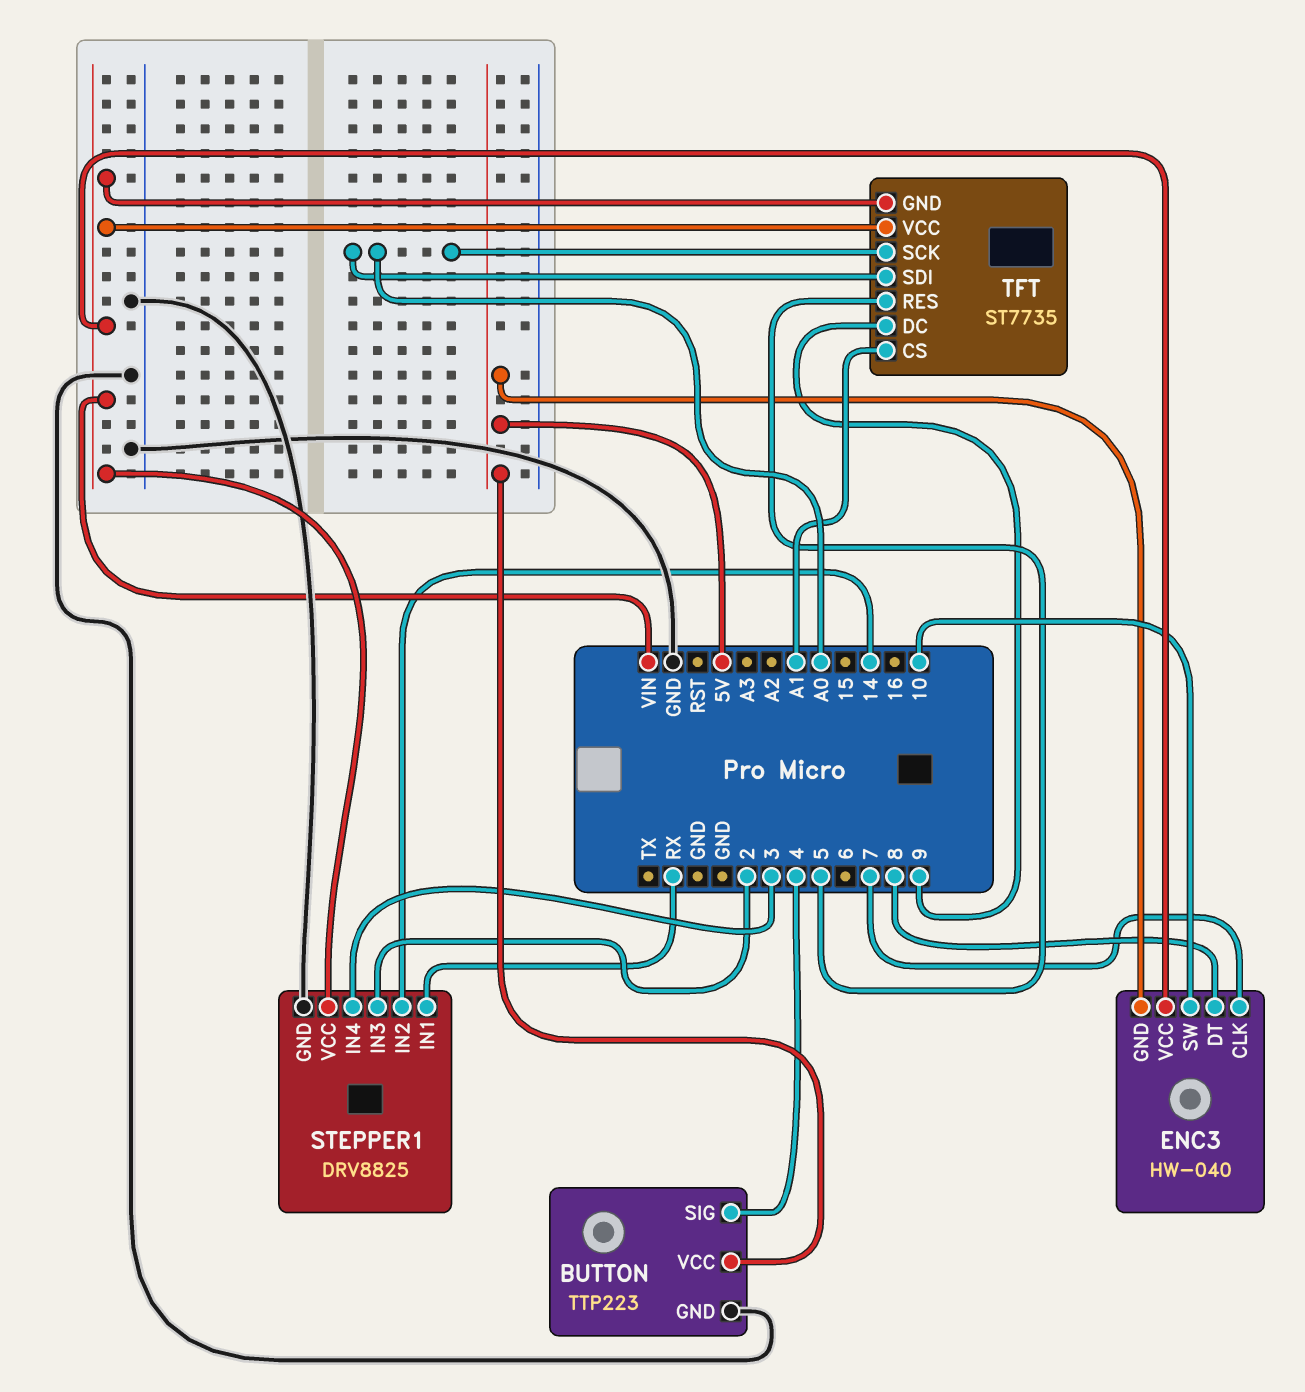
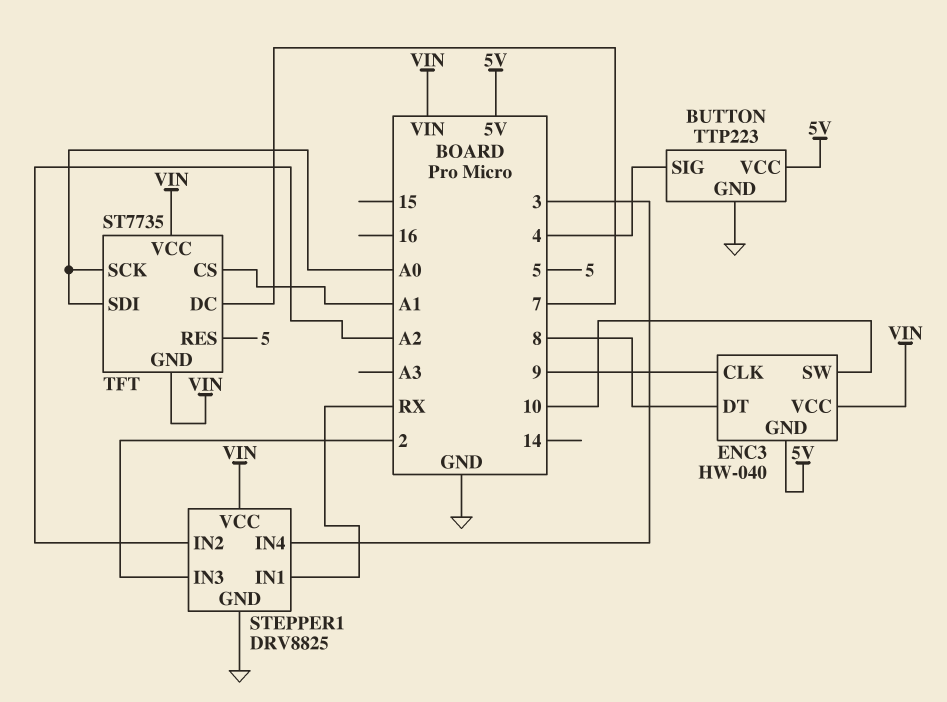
ENC3 pin CLK: 7 -> 9
STEPPER1 pin IN2: 14 -> A2
TFT pin DC: 9 -> 7

